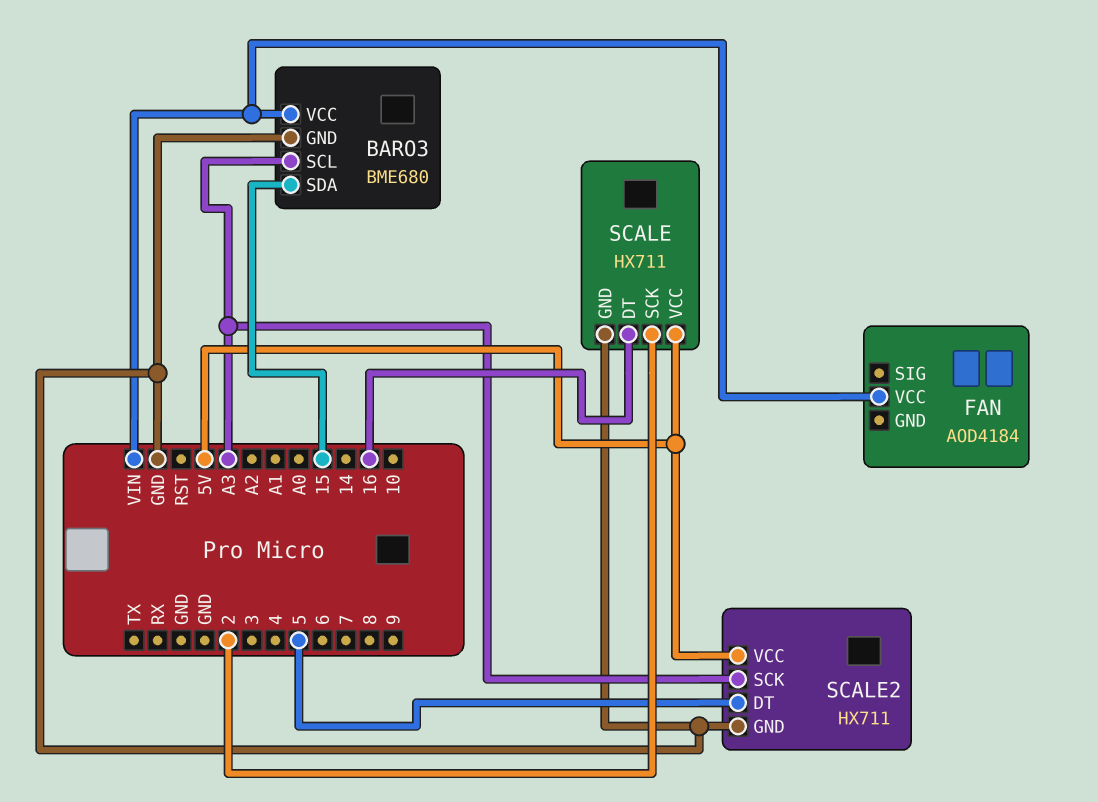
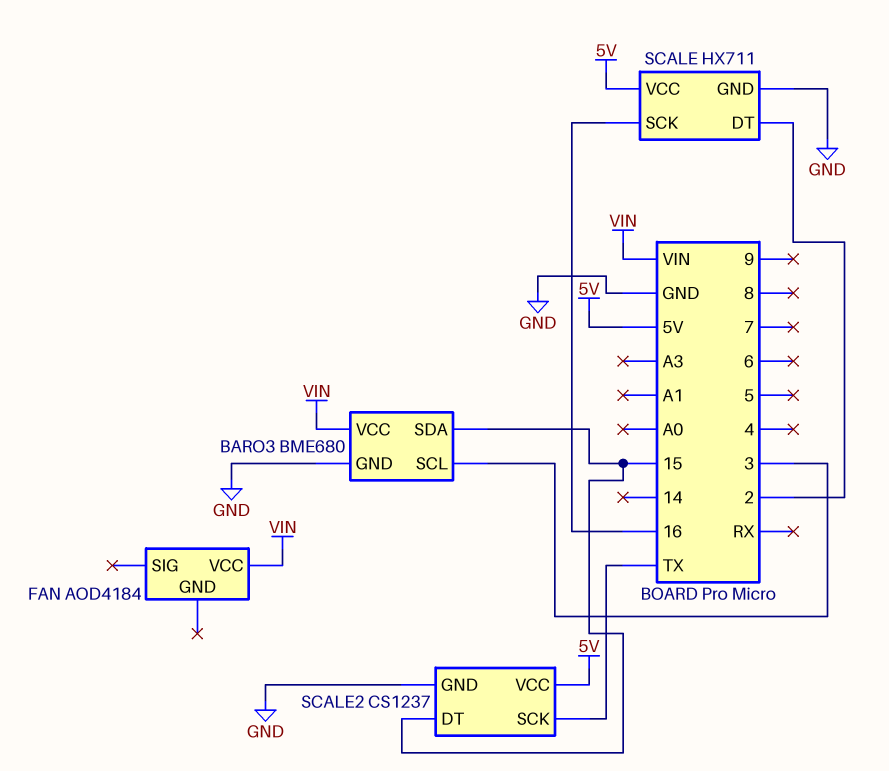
BARO3 pin SCL: A3 -> 3
SCALE pin DT: 16 -> 2
SCALE pin SCK: 2 -> 16
SCALE2: HX711 -> CS1237
SCALE2 pin DT: 5 -> 15
SCALE2 pin SCK: A3 -> TX

